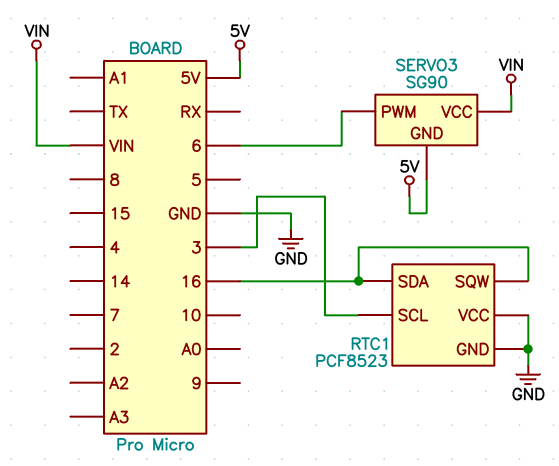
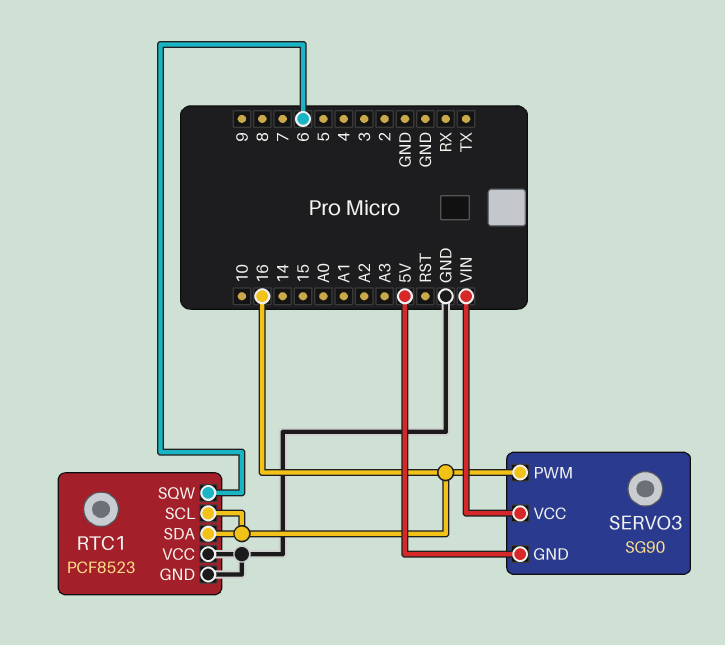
RTC1 pin SCL: 3 -> 16
RTC1 pin SQW: 16 -> 6
SERVO3 pin PWM: 6 -> 16

